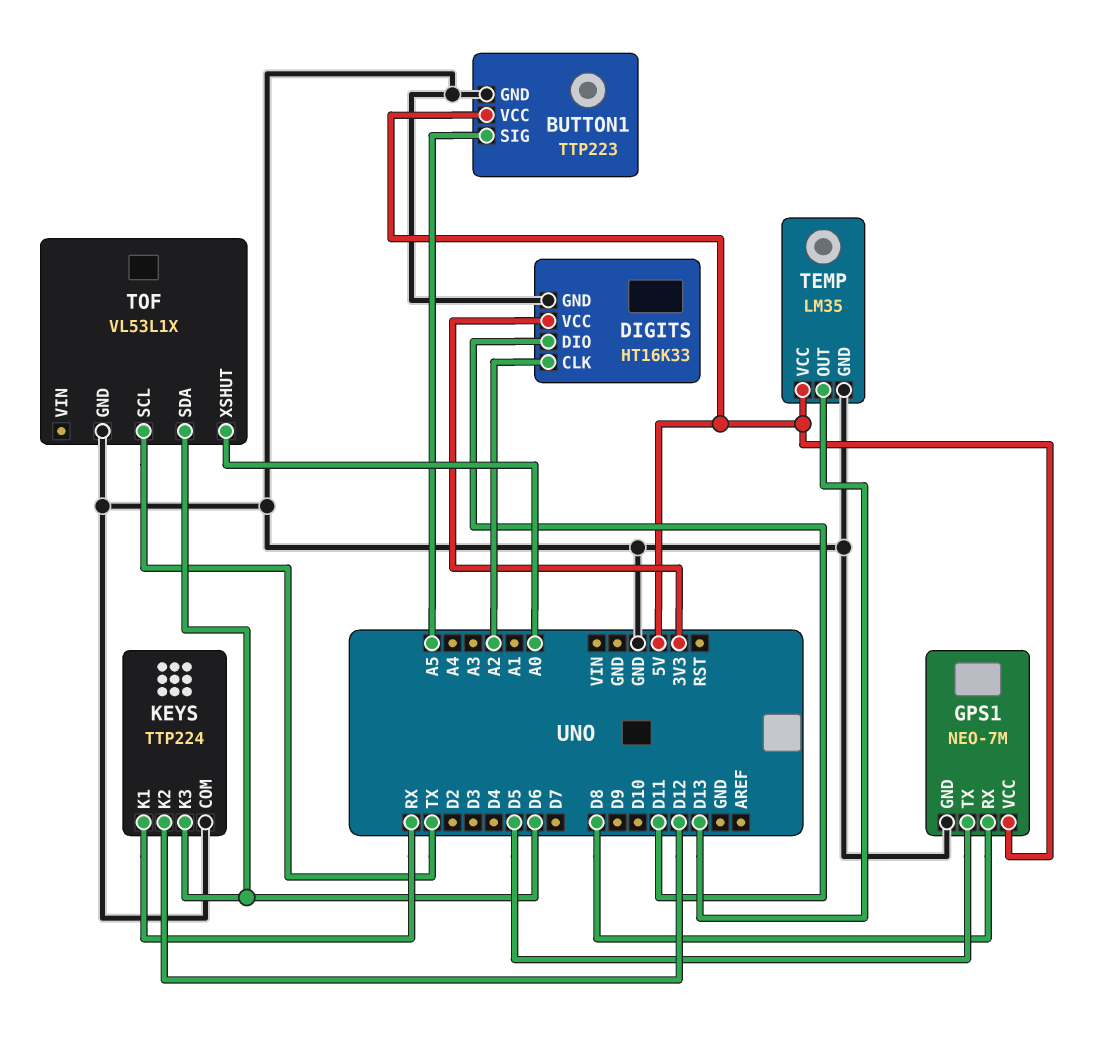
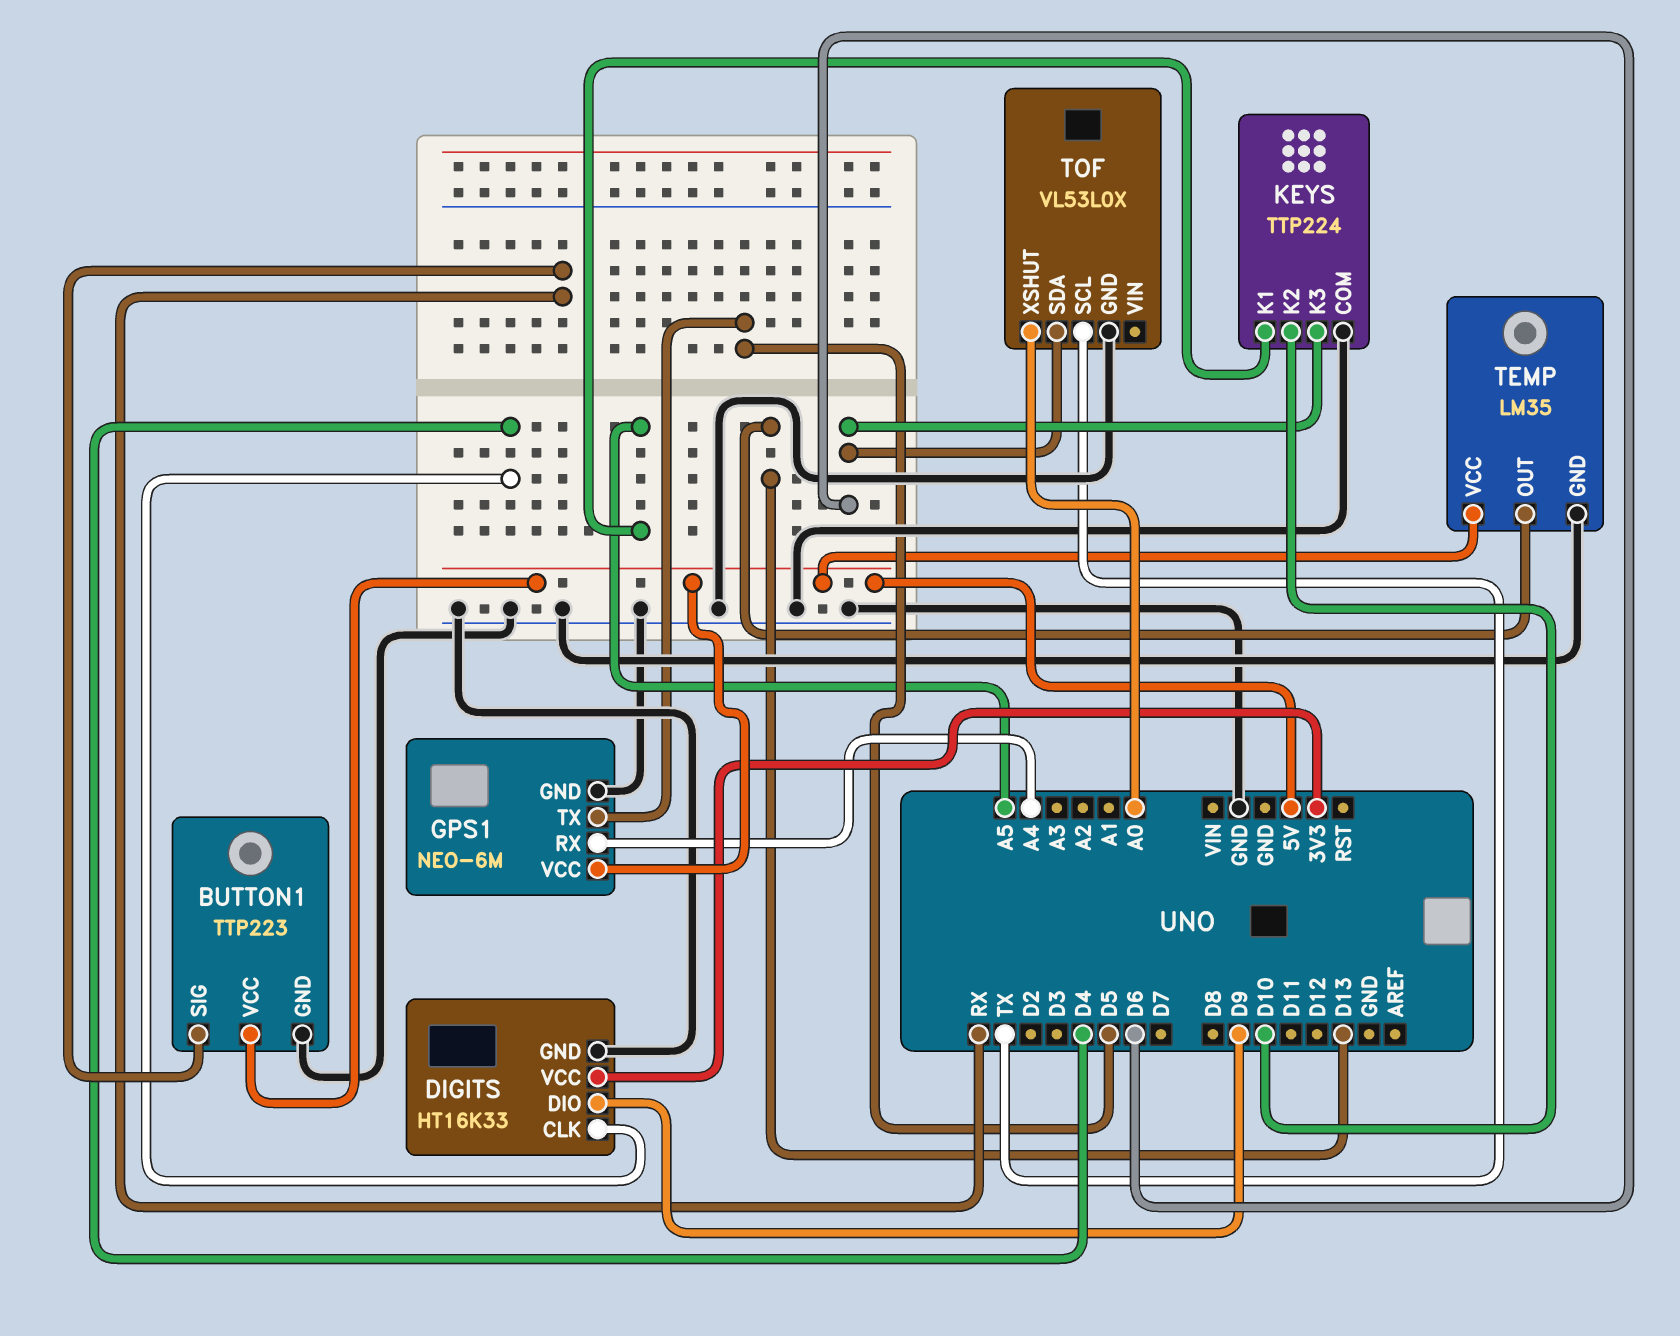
BUTTON1 pin SIG: A5 -> RX
DIGITS pin CLK: A2 -> D4
DIGITS pin DIO: D11 -> D9
GPS1: NEO-7M -> NEO-6M
GPS1 pin RX: D8 -> A4
KEYS pin K1: RX -> A5
KEYS pin K2: D12 -> D10
TOF: VL53L1X -> VL53L0X

